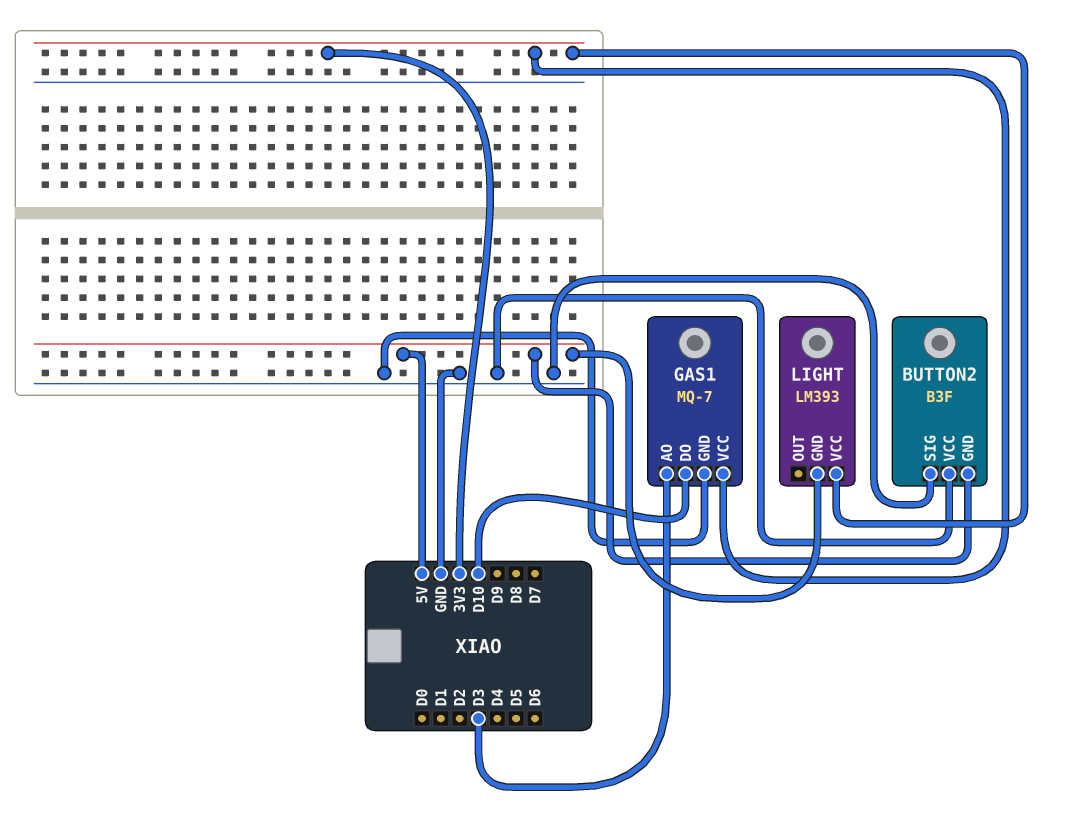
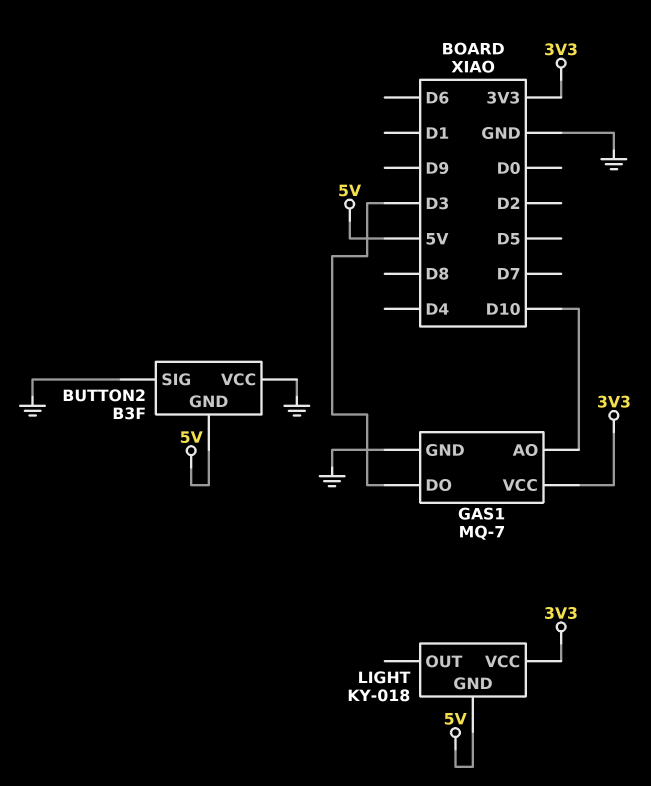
GAS1 pin AO: D3 -> D10
GAS1 pin DO: D10 -> D3
LIGHT: LM393 -> KY-018

